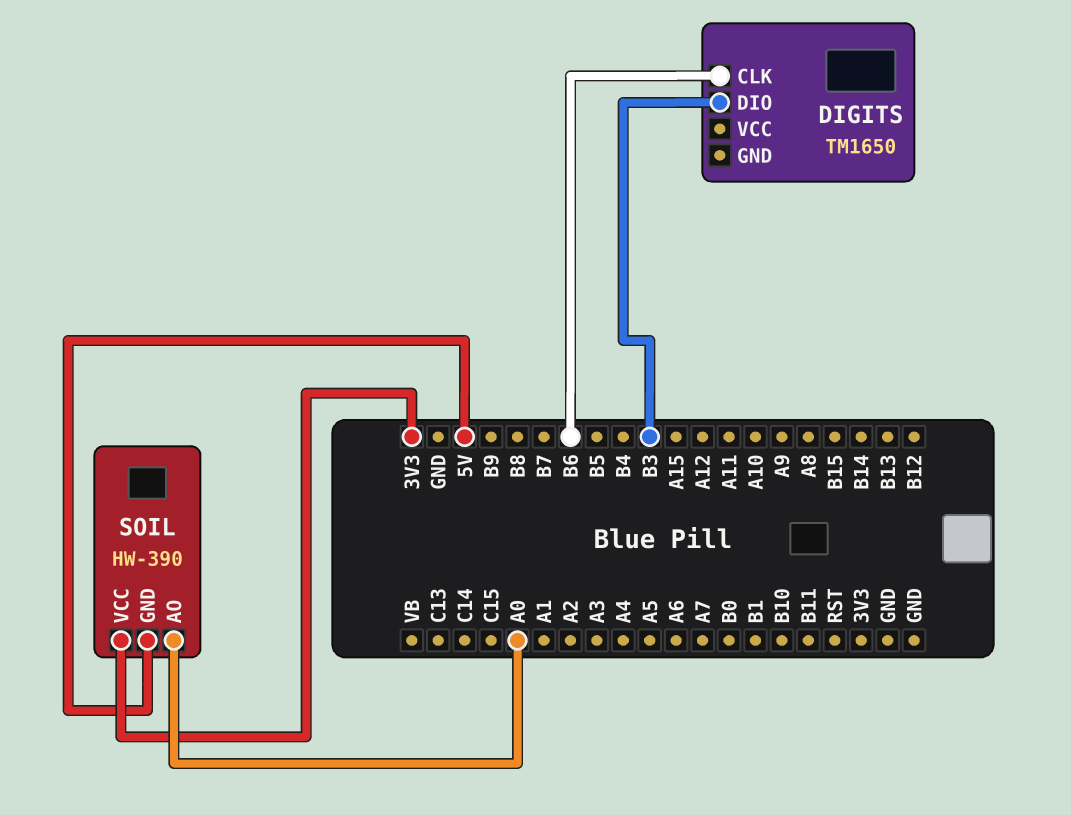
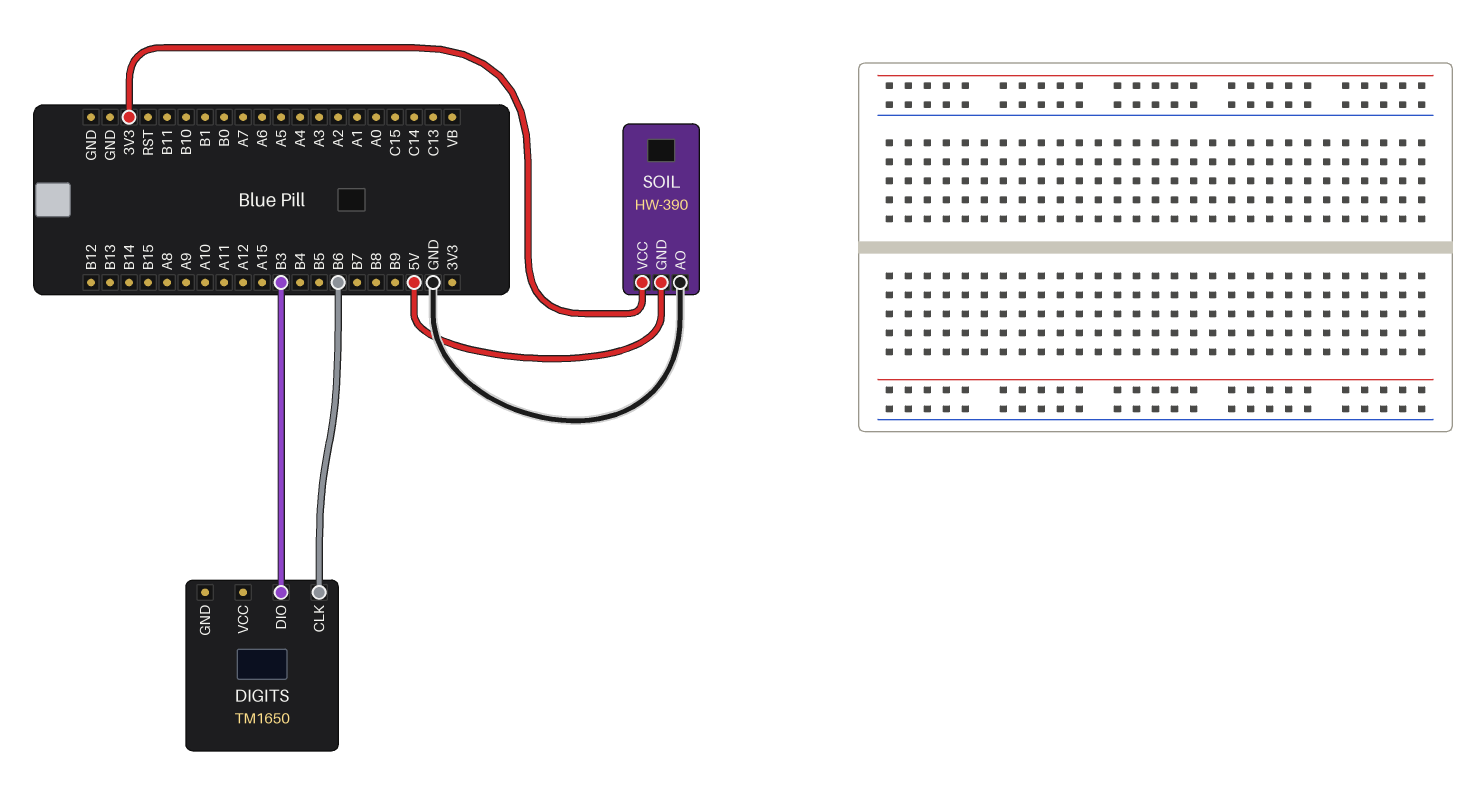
SOIL pin AO: A0 -> GND

